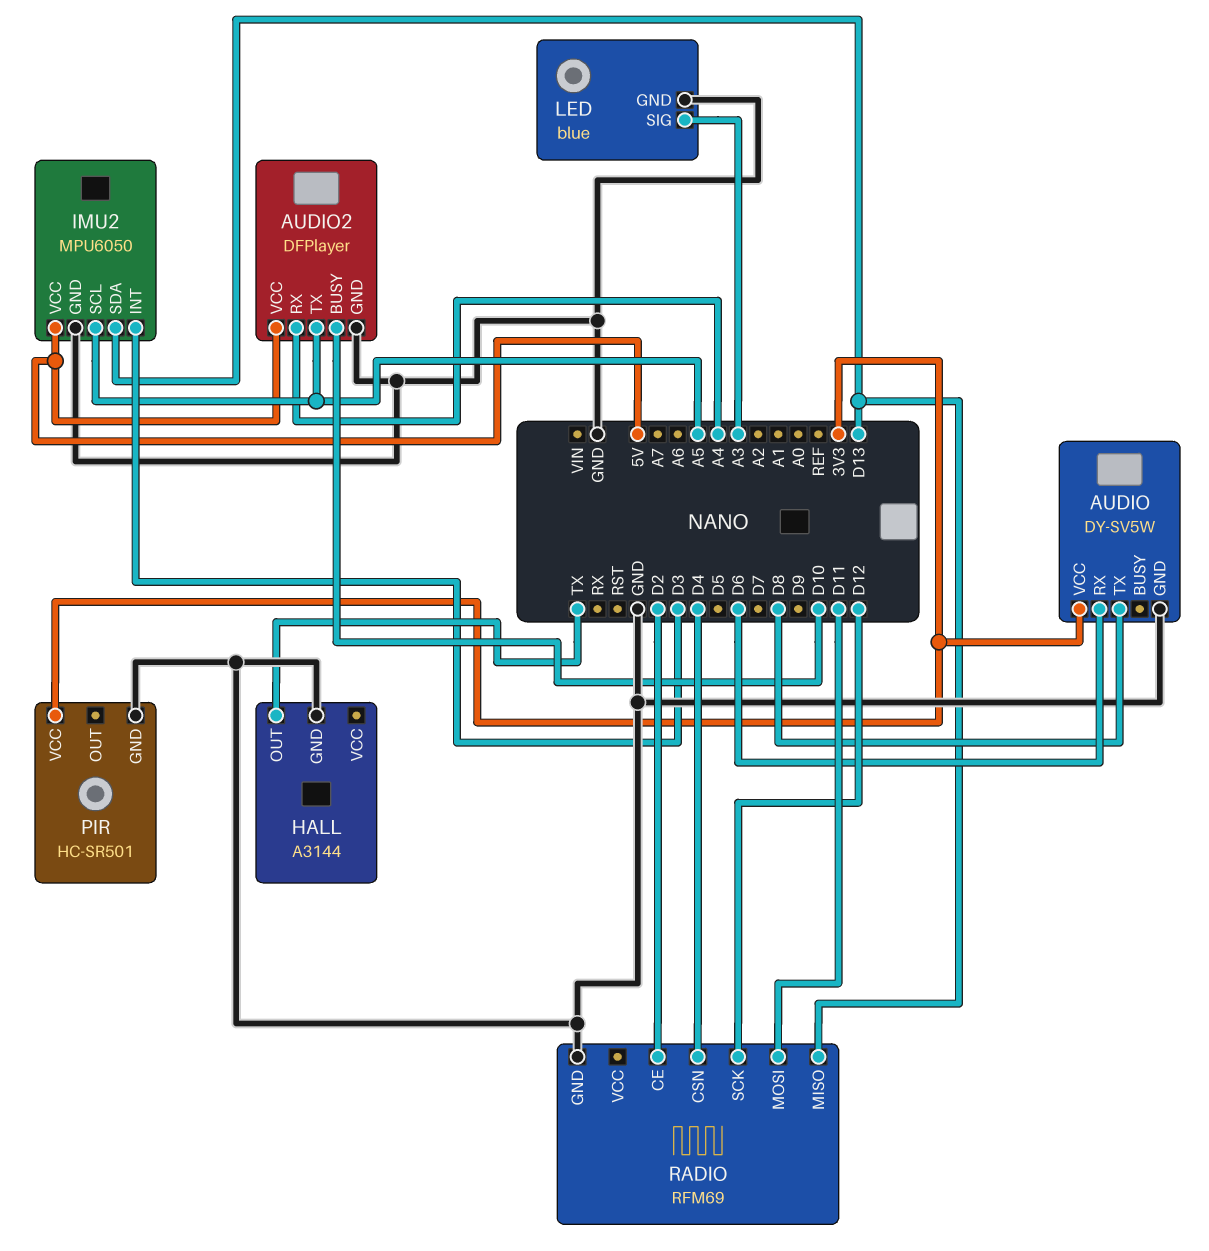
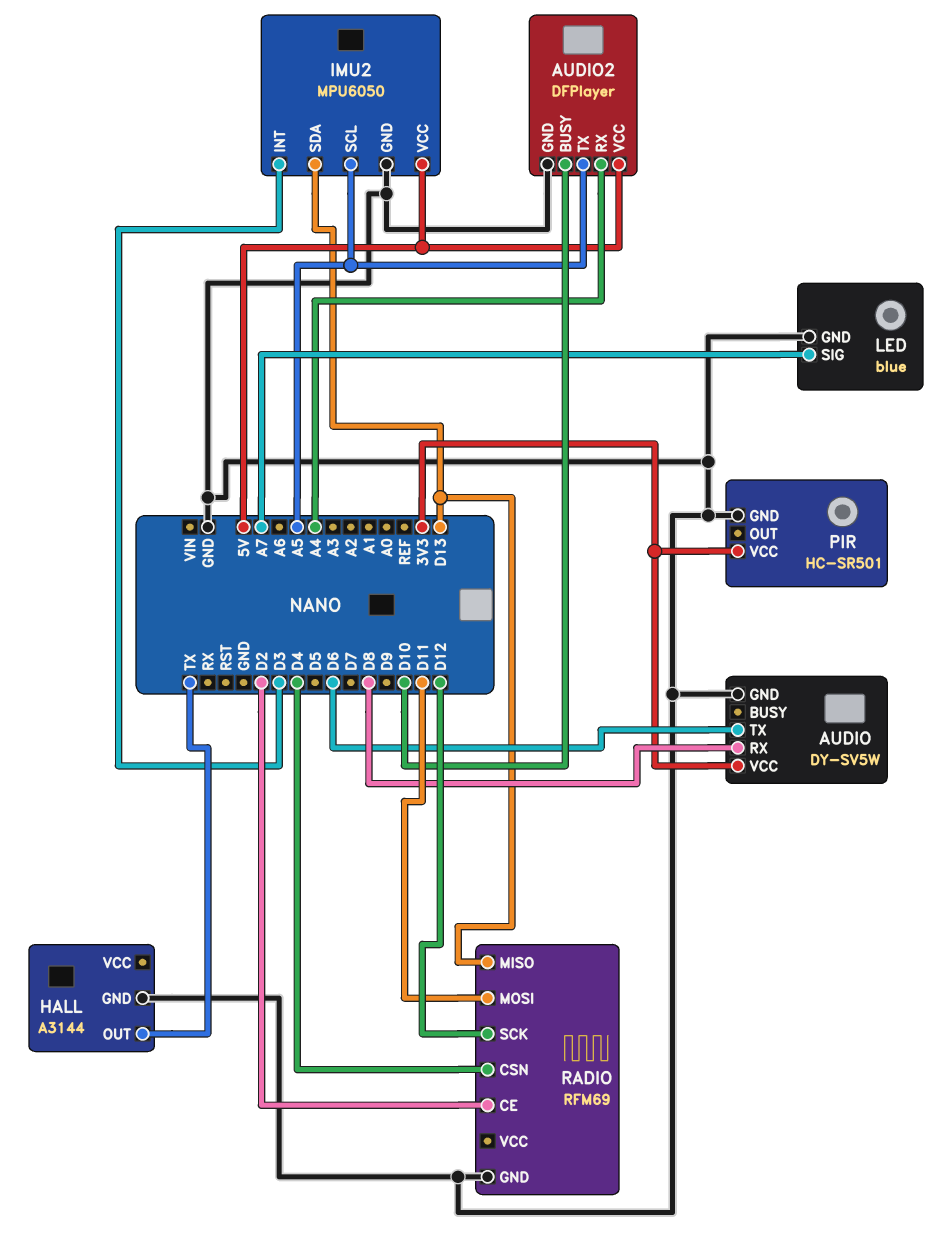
AUDIO pin RX: D6 -> D8
AUDIO pin TX: D8 -> D6
LED pin SIG: A3 -> A7

